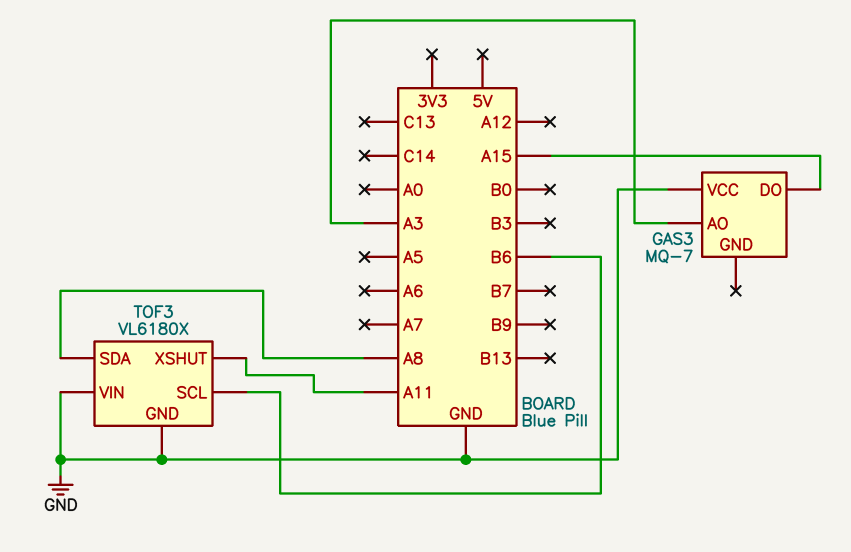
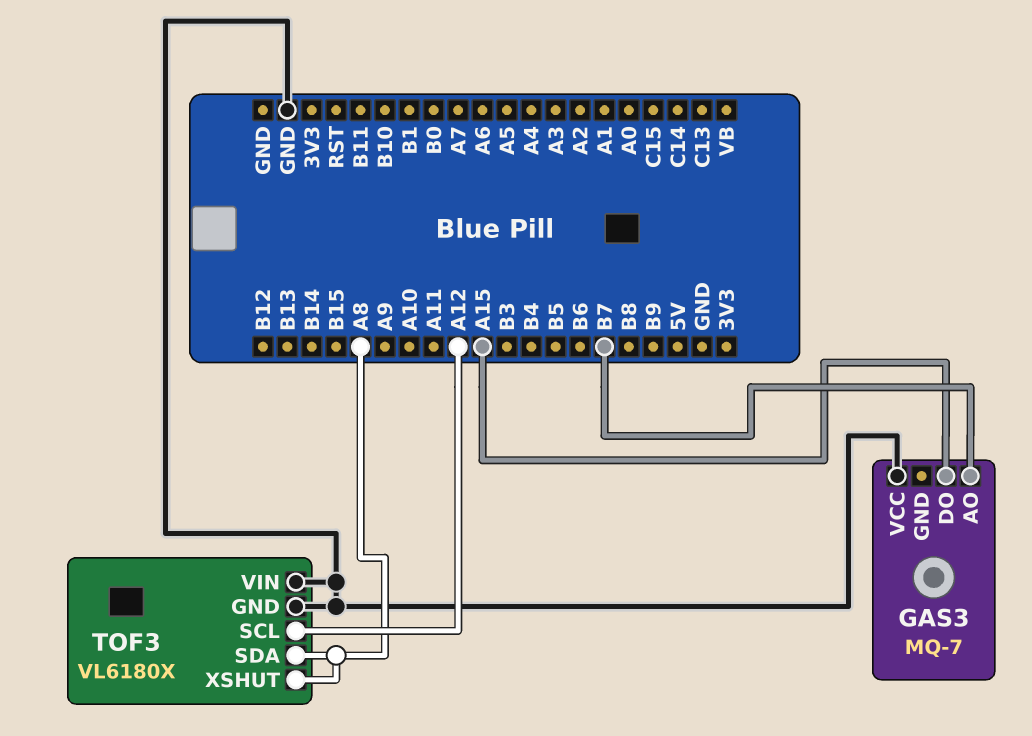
GAS3 pin AO: A3 -> B7
TOF3 pin SCL: B6 -> A12
TOF3 pin XSHUT: A11 -> A8

